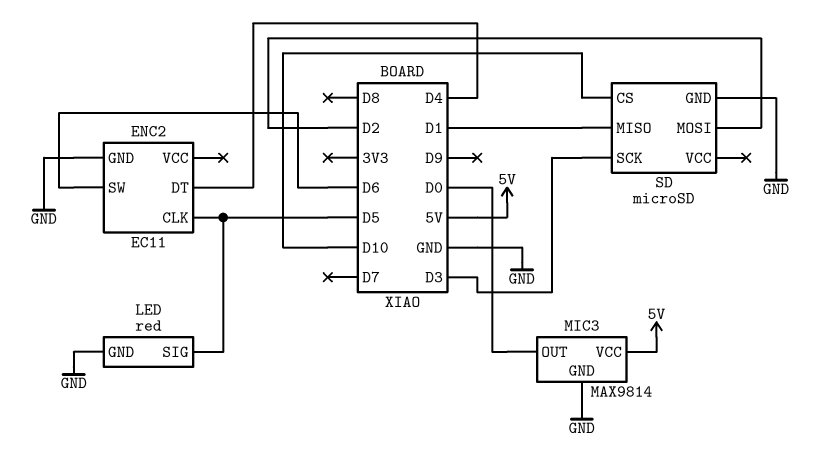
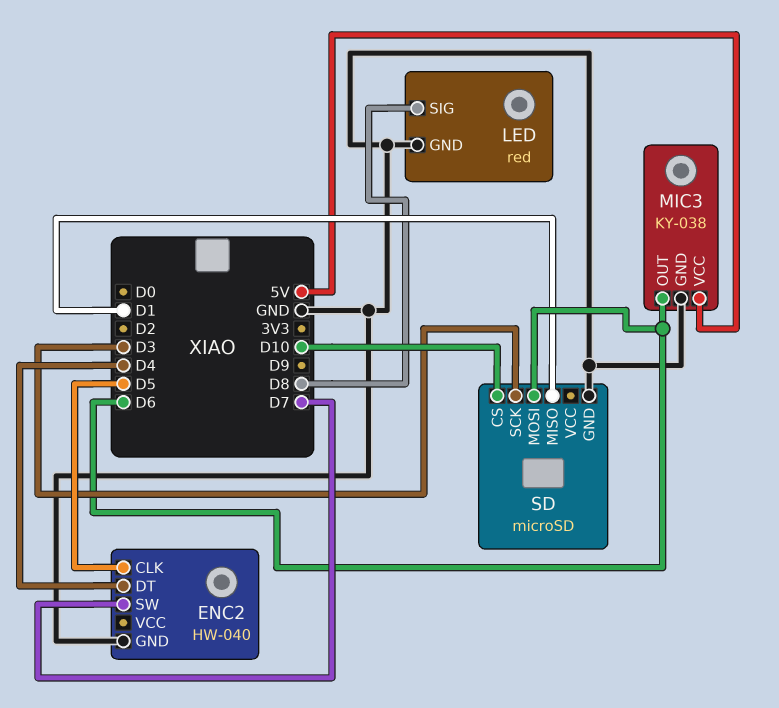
ENC2: EC11 -> HW-040
ENC2 pin SW: D6 -> D7
LED pin SIG: D5 -> D8
MIC3: MAX9814 -> KY-038
MIC3 pin OUT: D0 -> D6
SD pin MOSI: D2 -> D6

